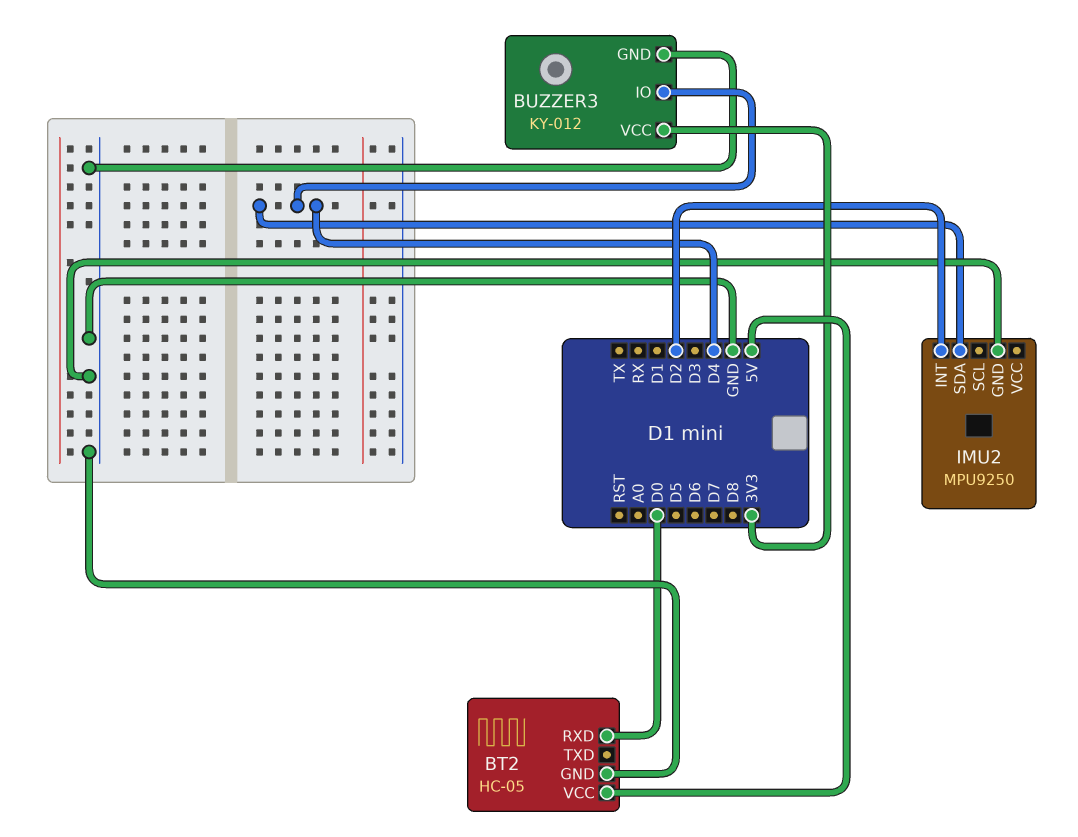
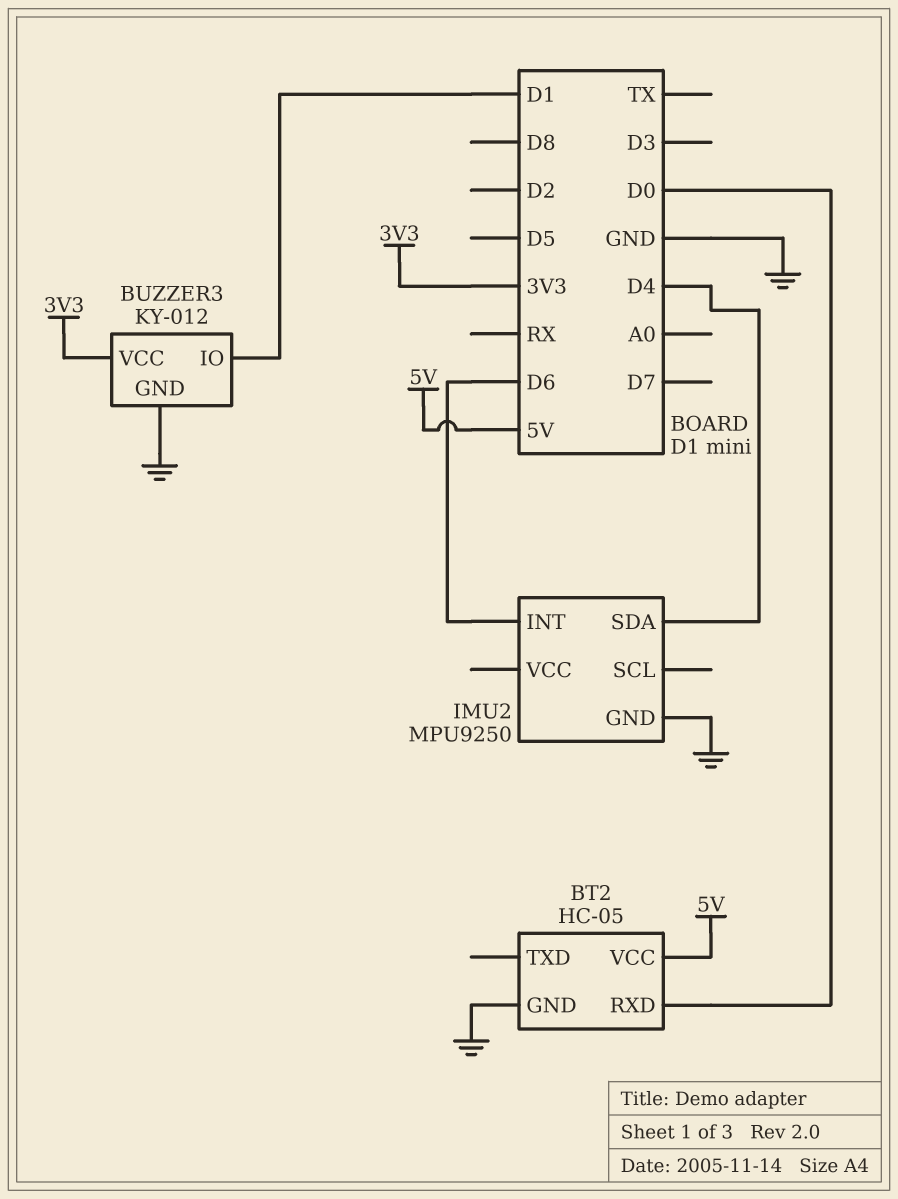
BUZZER3 pin IO: D4 -> D1
IMU2 pin INT: D2 -> D6

